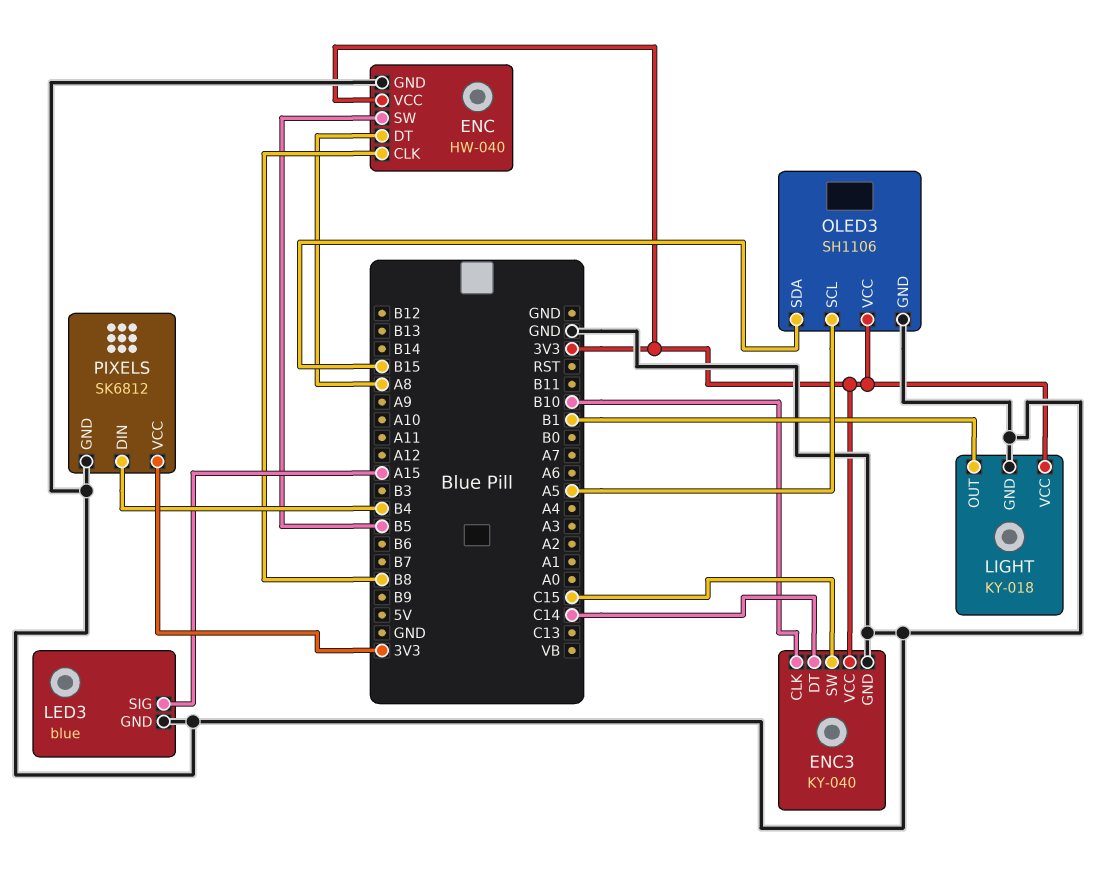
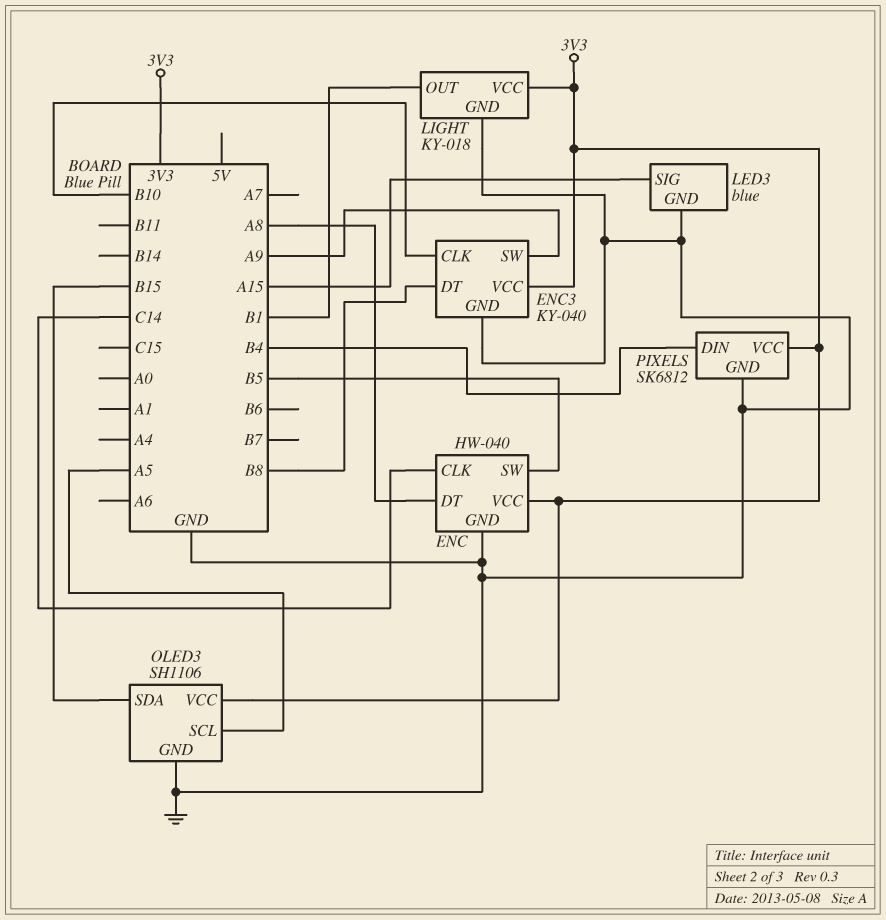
ENC pin CLK: B8 -> C14
ENC3 pin DT: C14 -> B8
ENC3 pin SW: C15 -> A9

